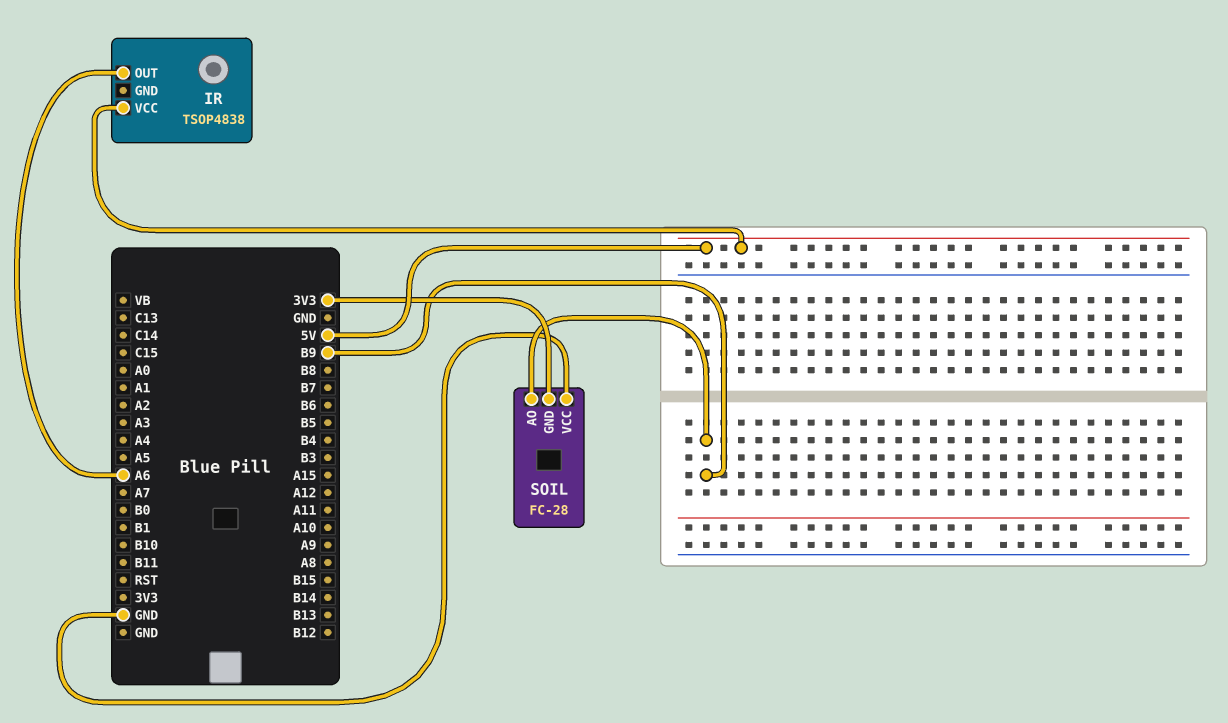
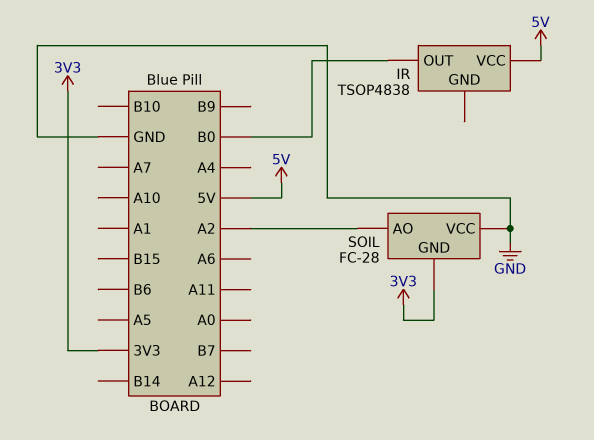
IR pin OUT: A6 -> B0
SOIL pin AO: B9 -> A2

